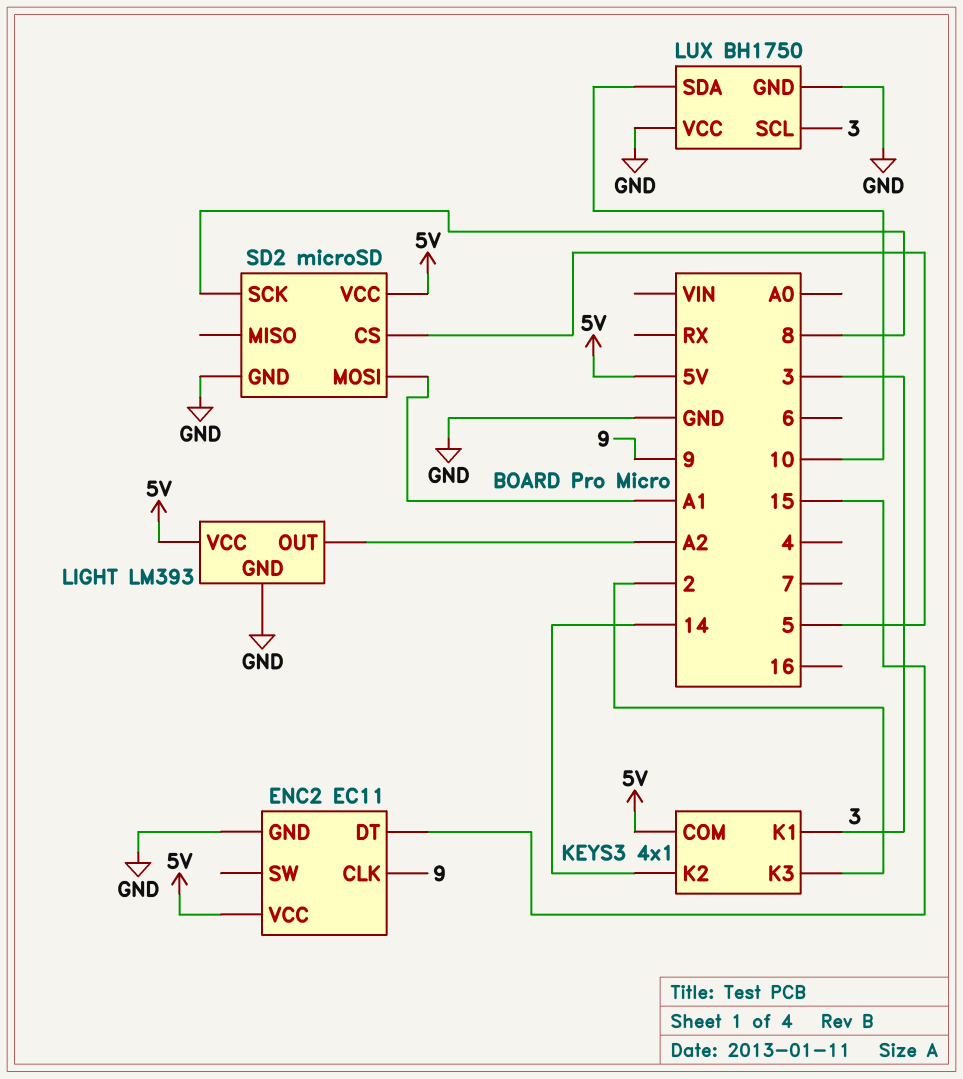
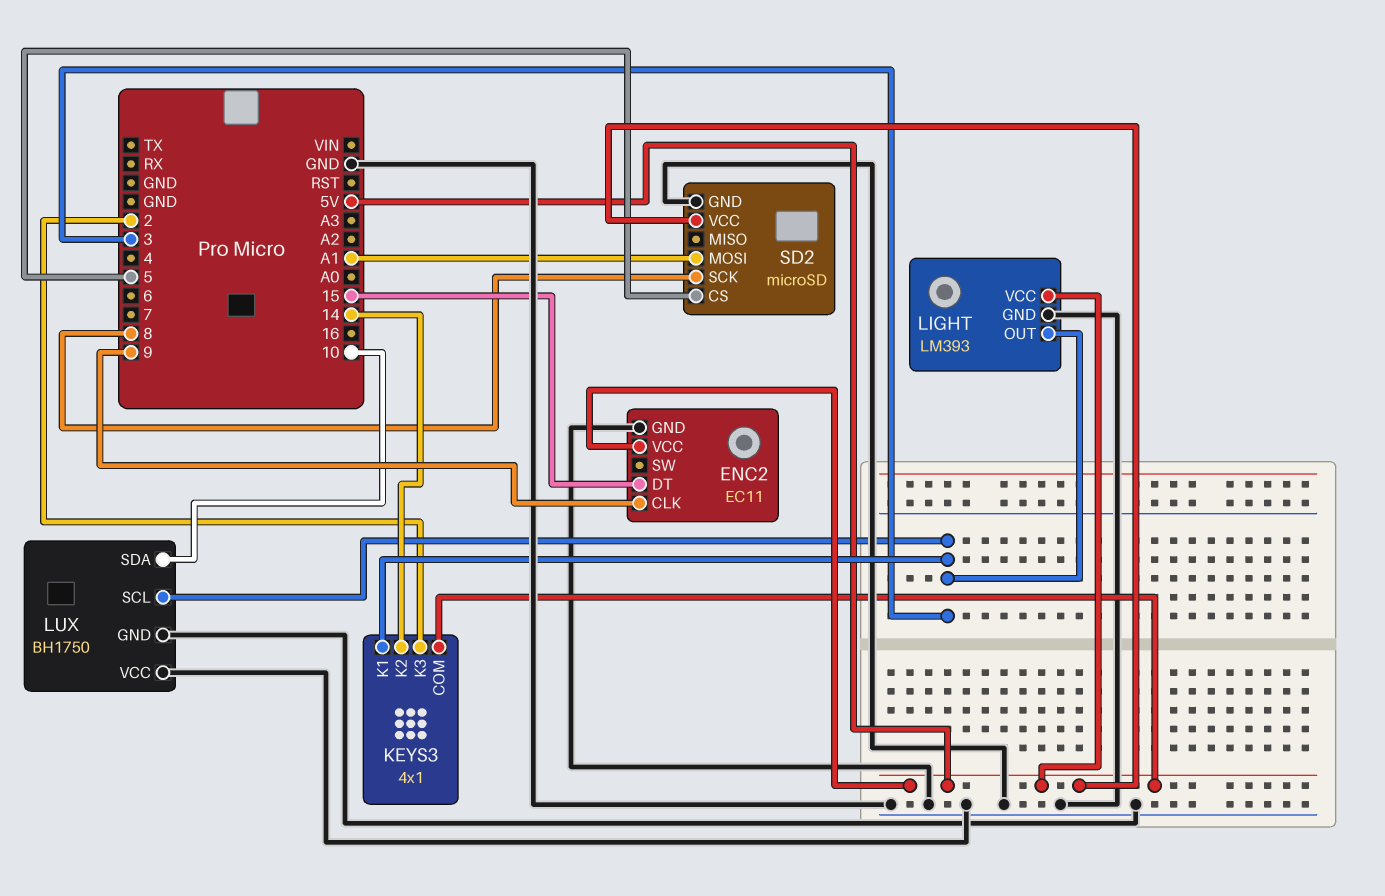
LIGHT pin OUT: A2 -> 3

